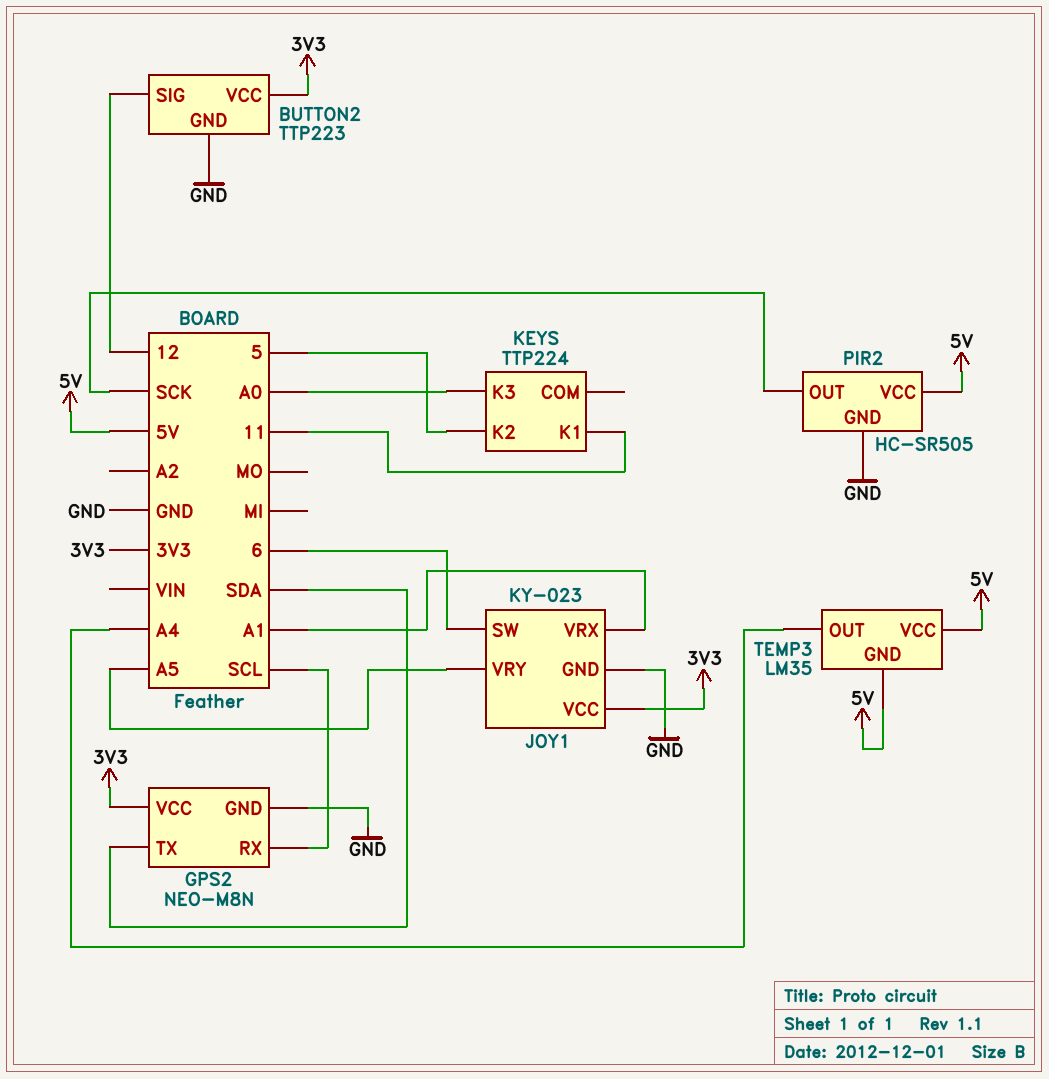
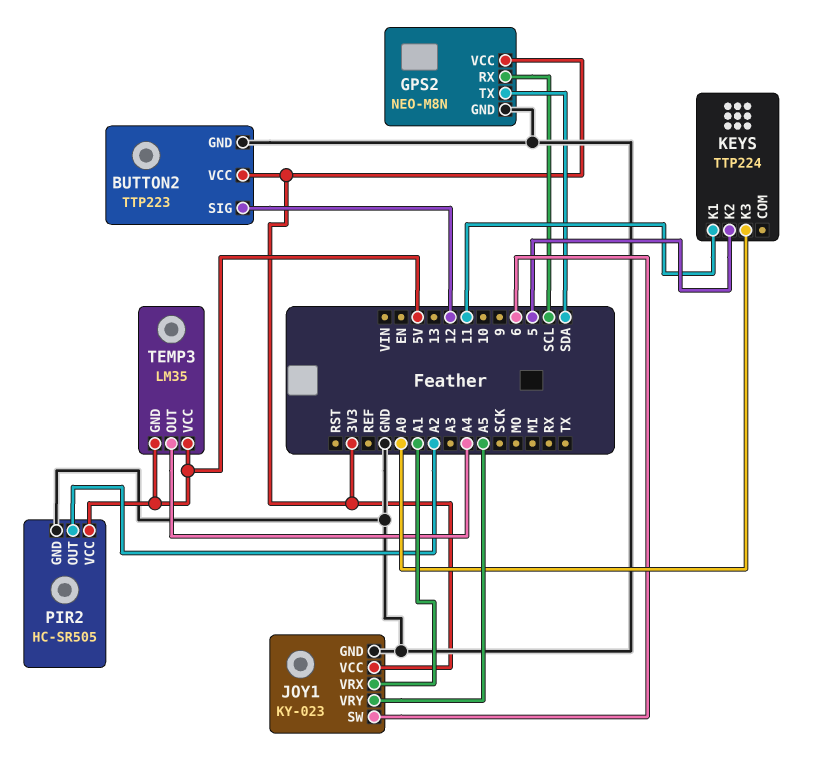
PIR2 pin OUT: SCK -> A2

